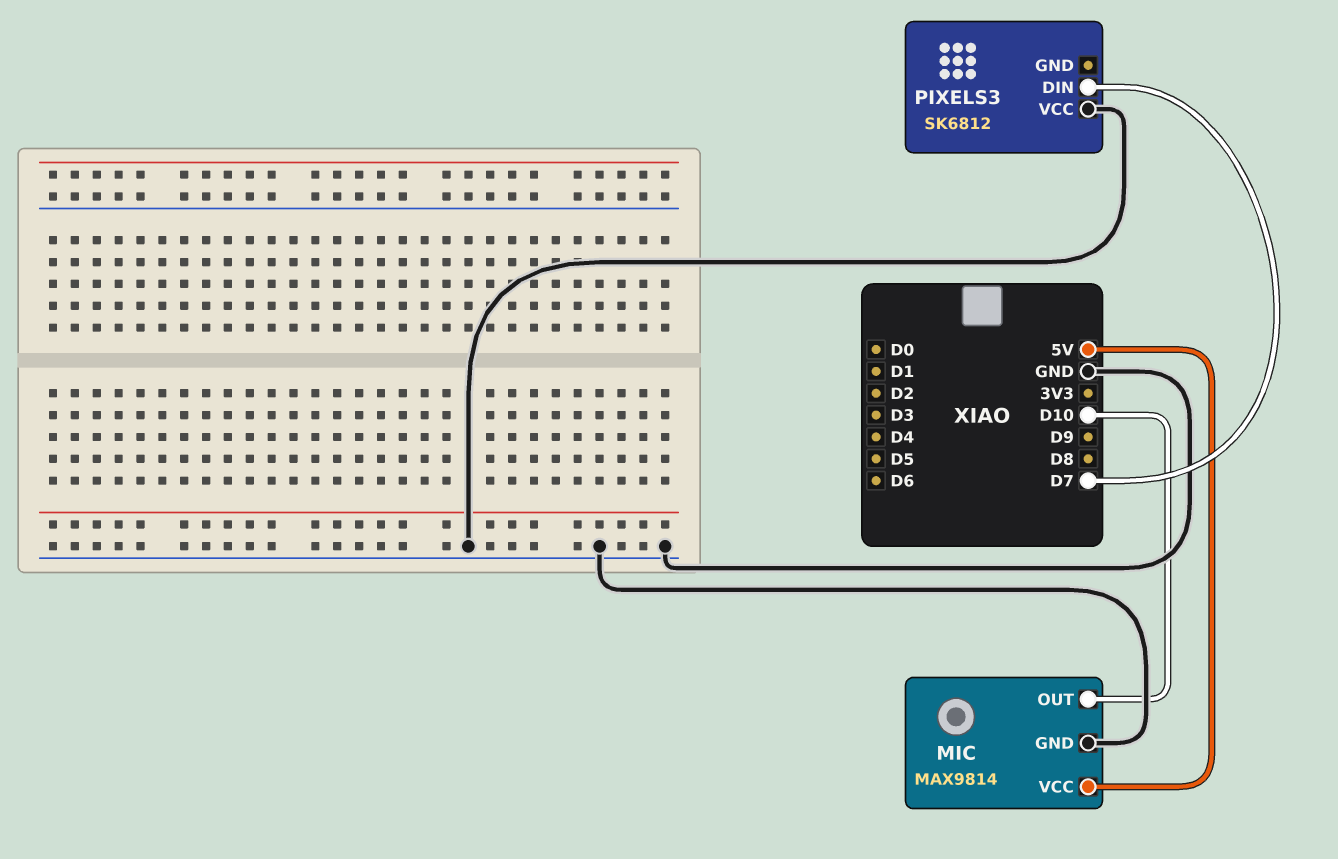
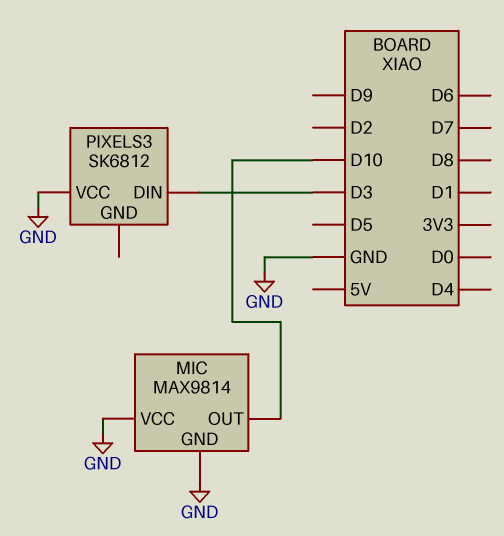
MIC pin VCC: 5V -> GND
PIXELS3 pin DIN: D7 -> D3

